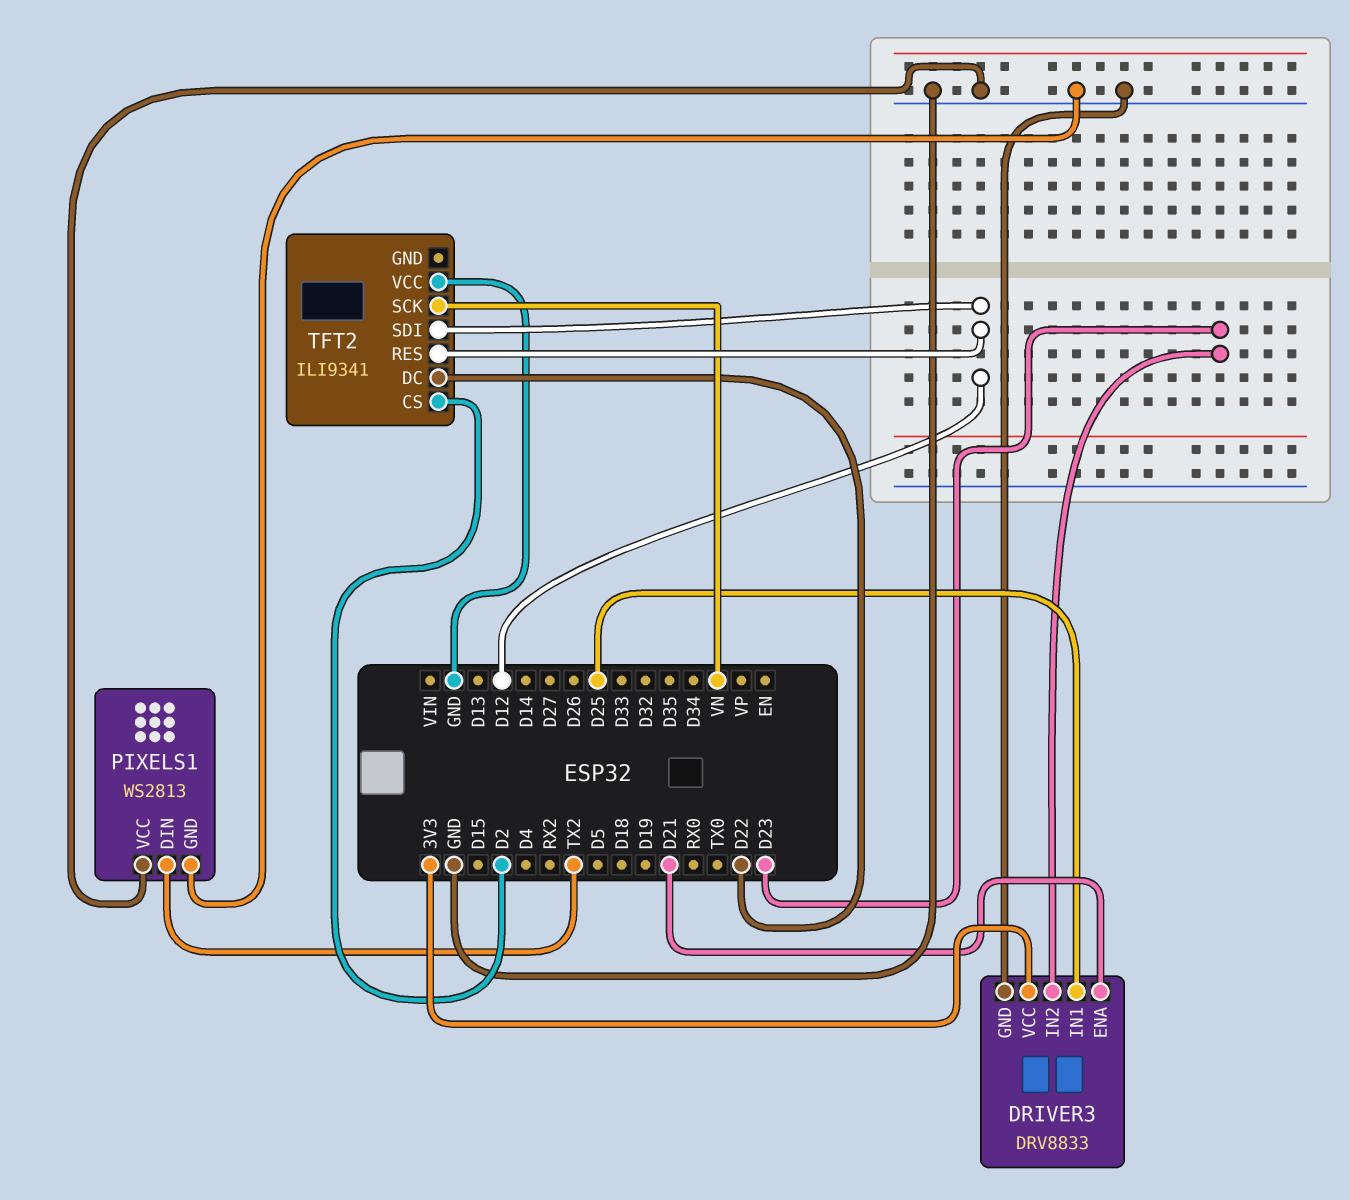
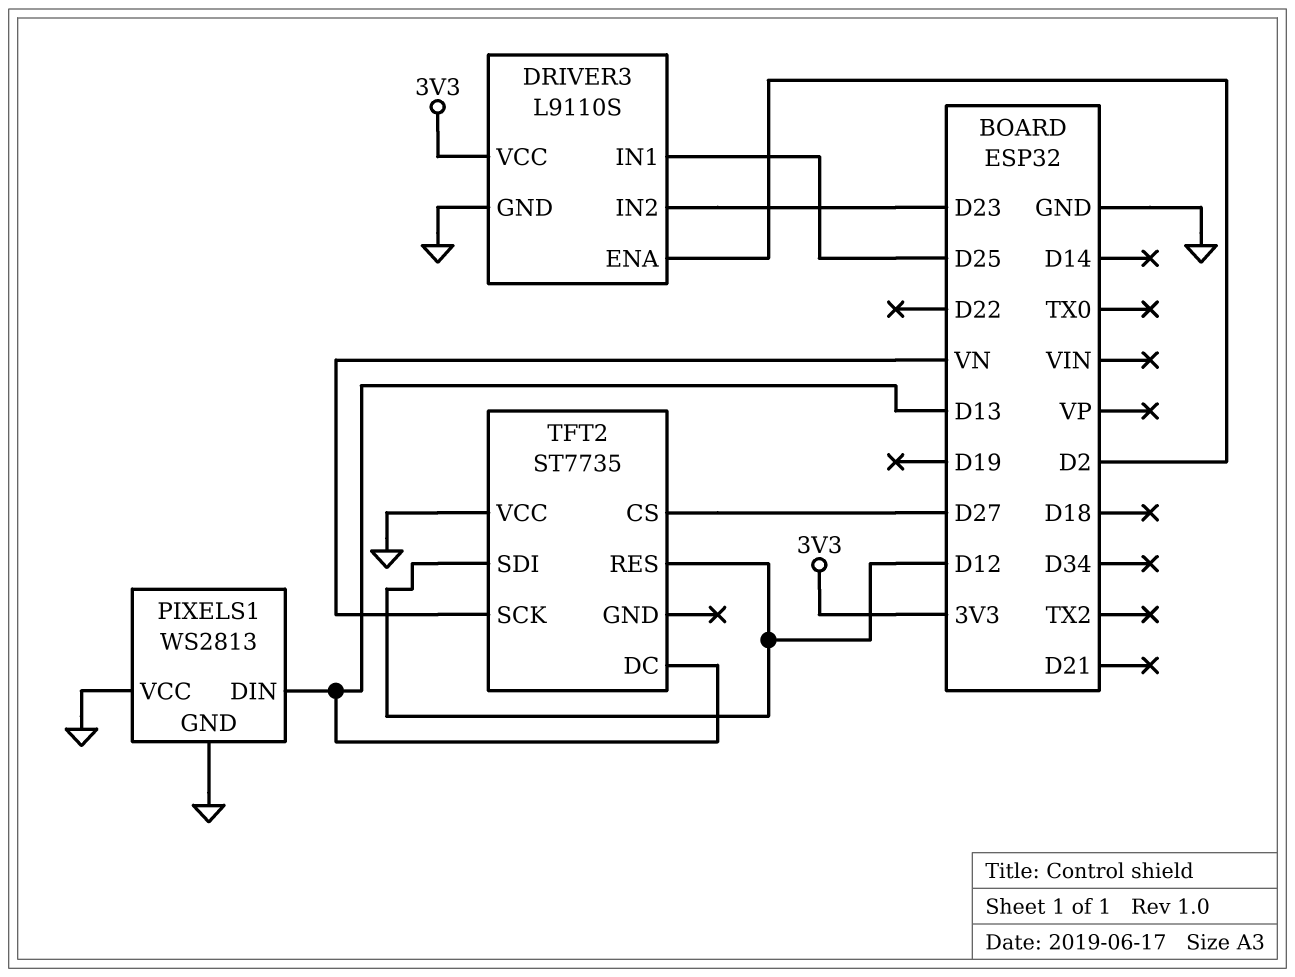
DRIVER3: DRV8833 -> L9110S
DRIVER3 pin ENA: D21 -> D2
PIXELS1 pin DIN: TX2 -> D13
TFT2: ILI9341 -> ST7735
TFT2 pin CS: D2 -> D27
TFT2 pin DC: D22 -> D13

